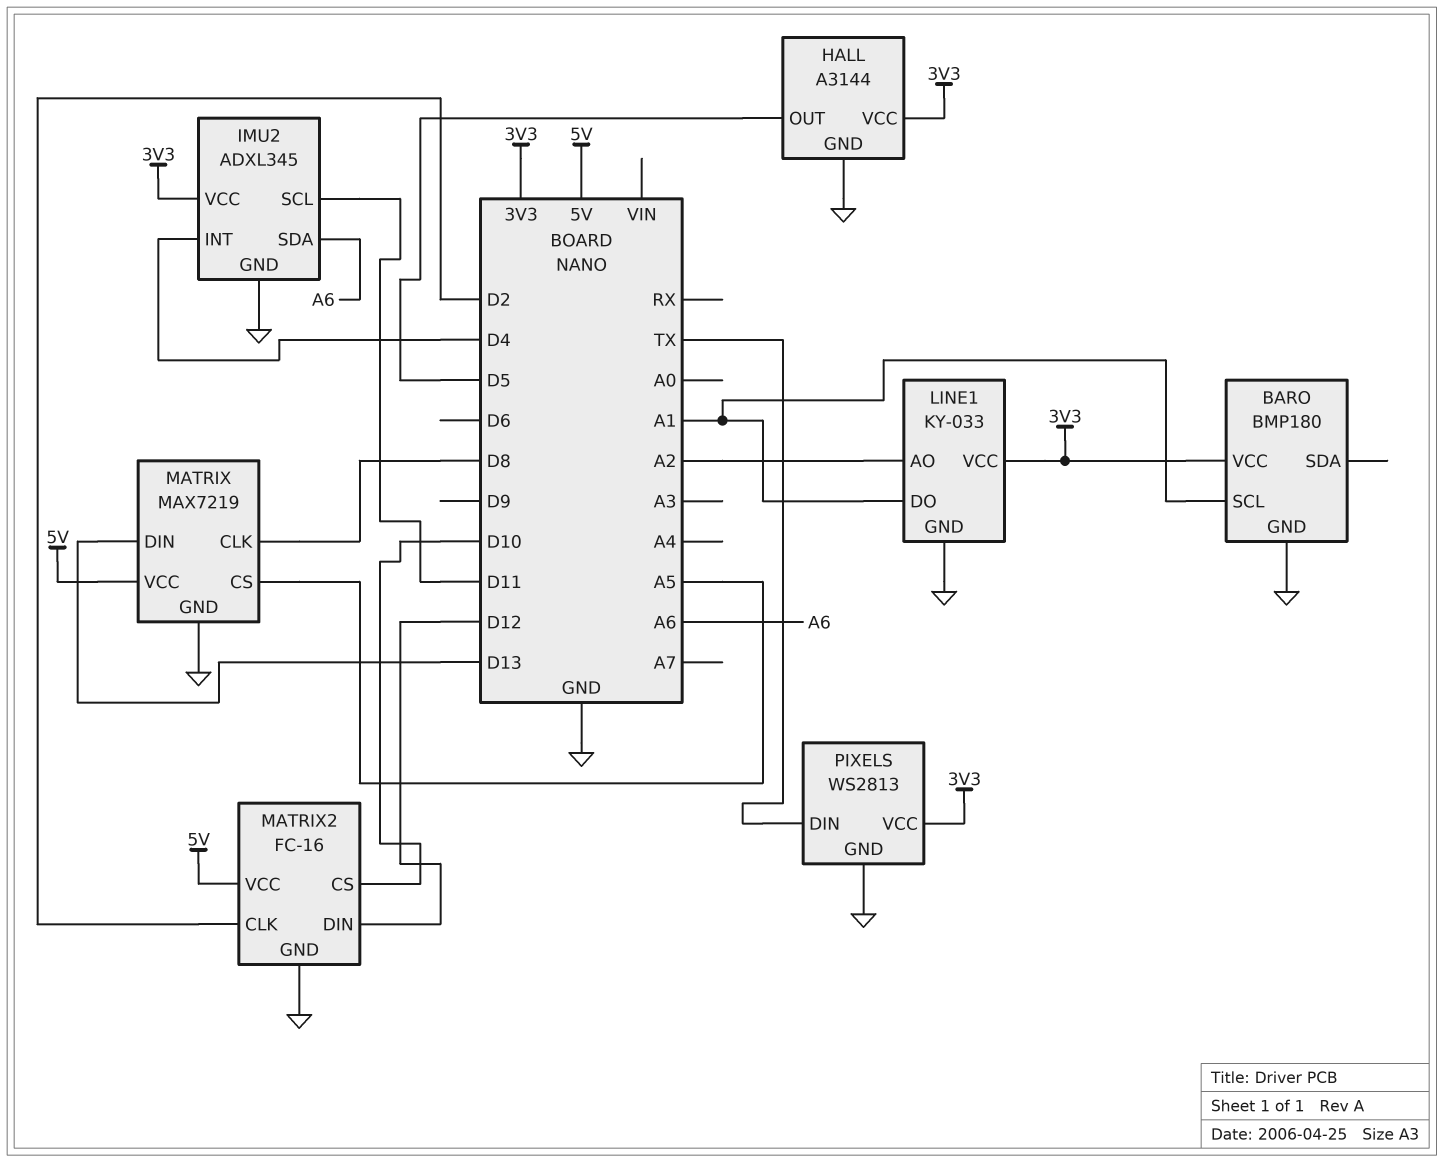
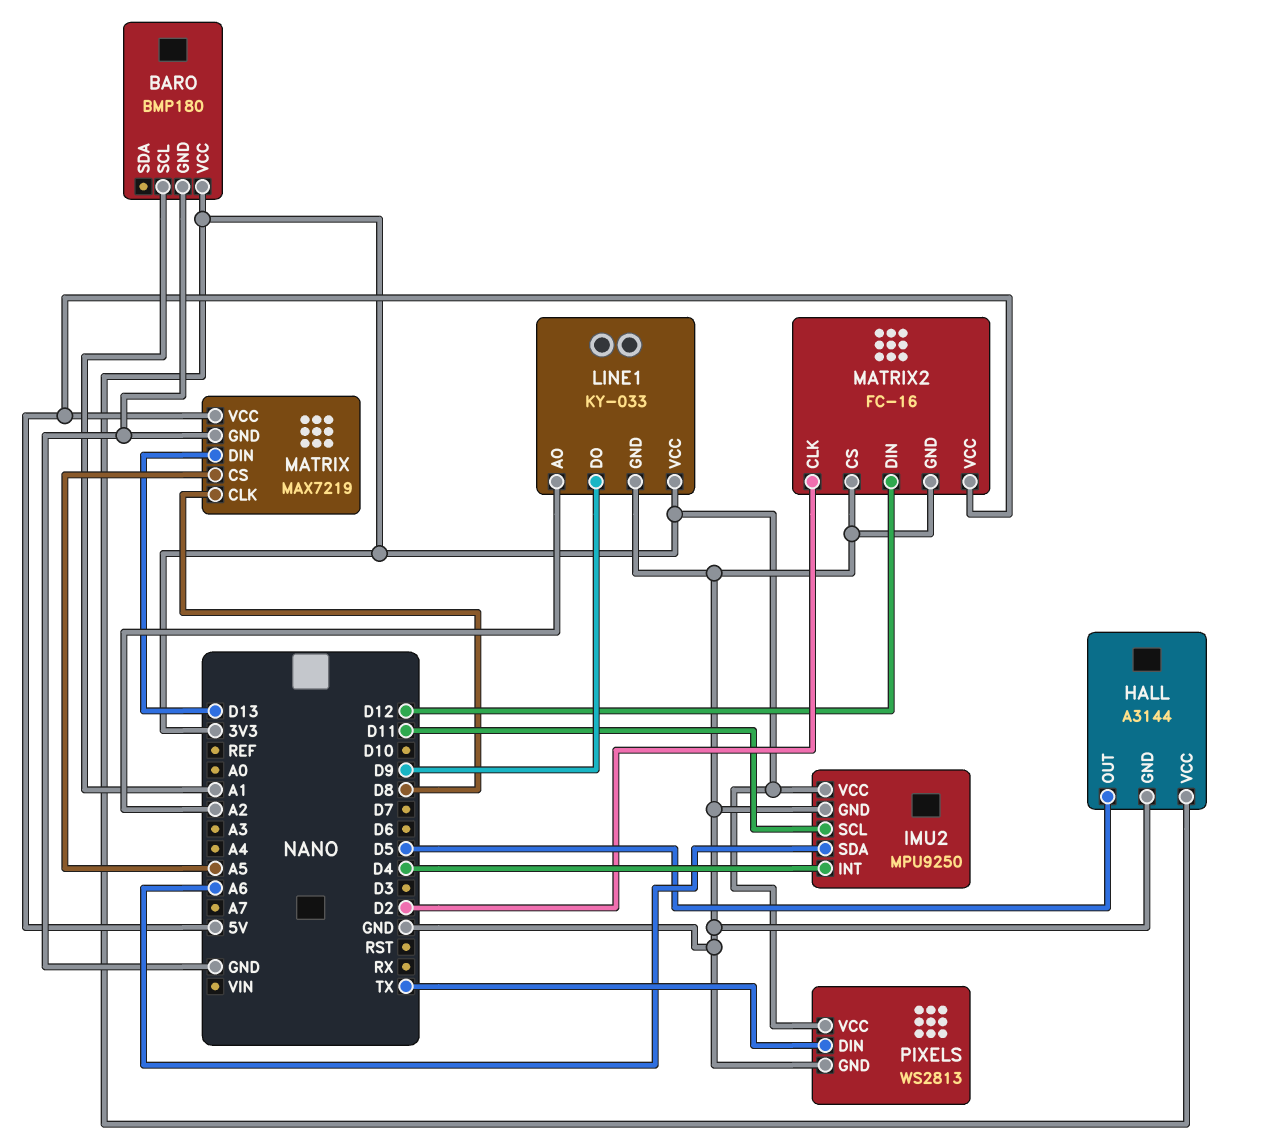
IMU2: ADXL345 -> MPU9250
LINE1 pin DO: A1 -> D9
MATRIX2 pin CS: D10 -> GND

